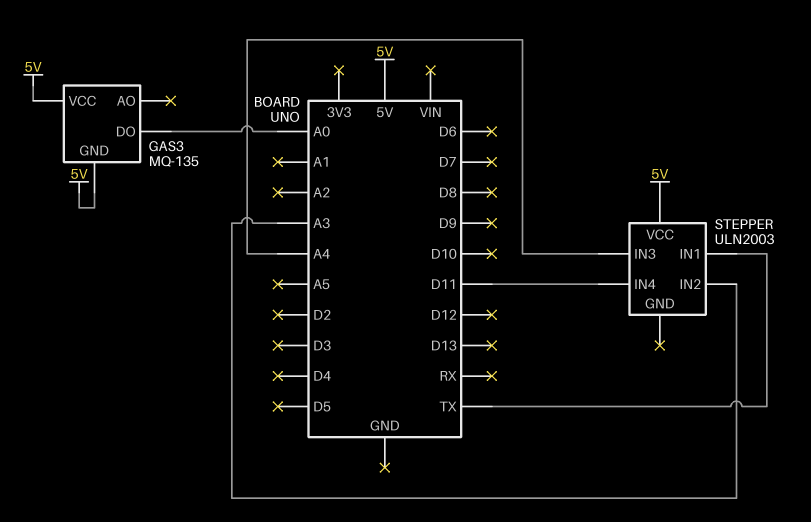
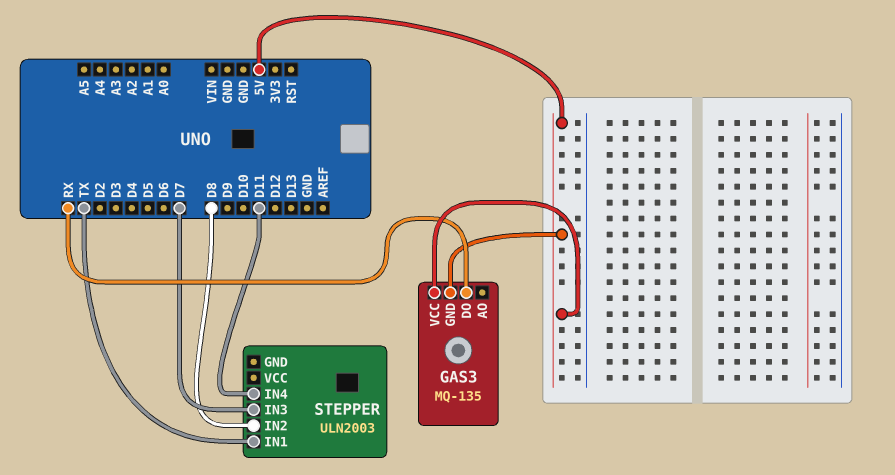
GAS3 pin DO: A0 -> RX
STEPPER pin IN2: A3 -> D8
STEPPER pin IN3: A4 -> D7
STEPPER pin VCC: 5V -> none

